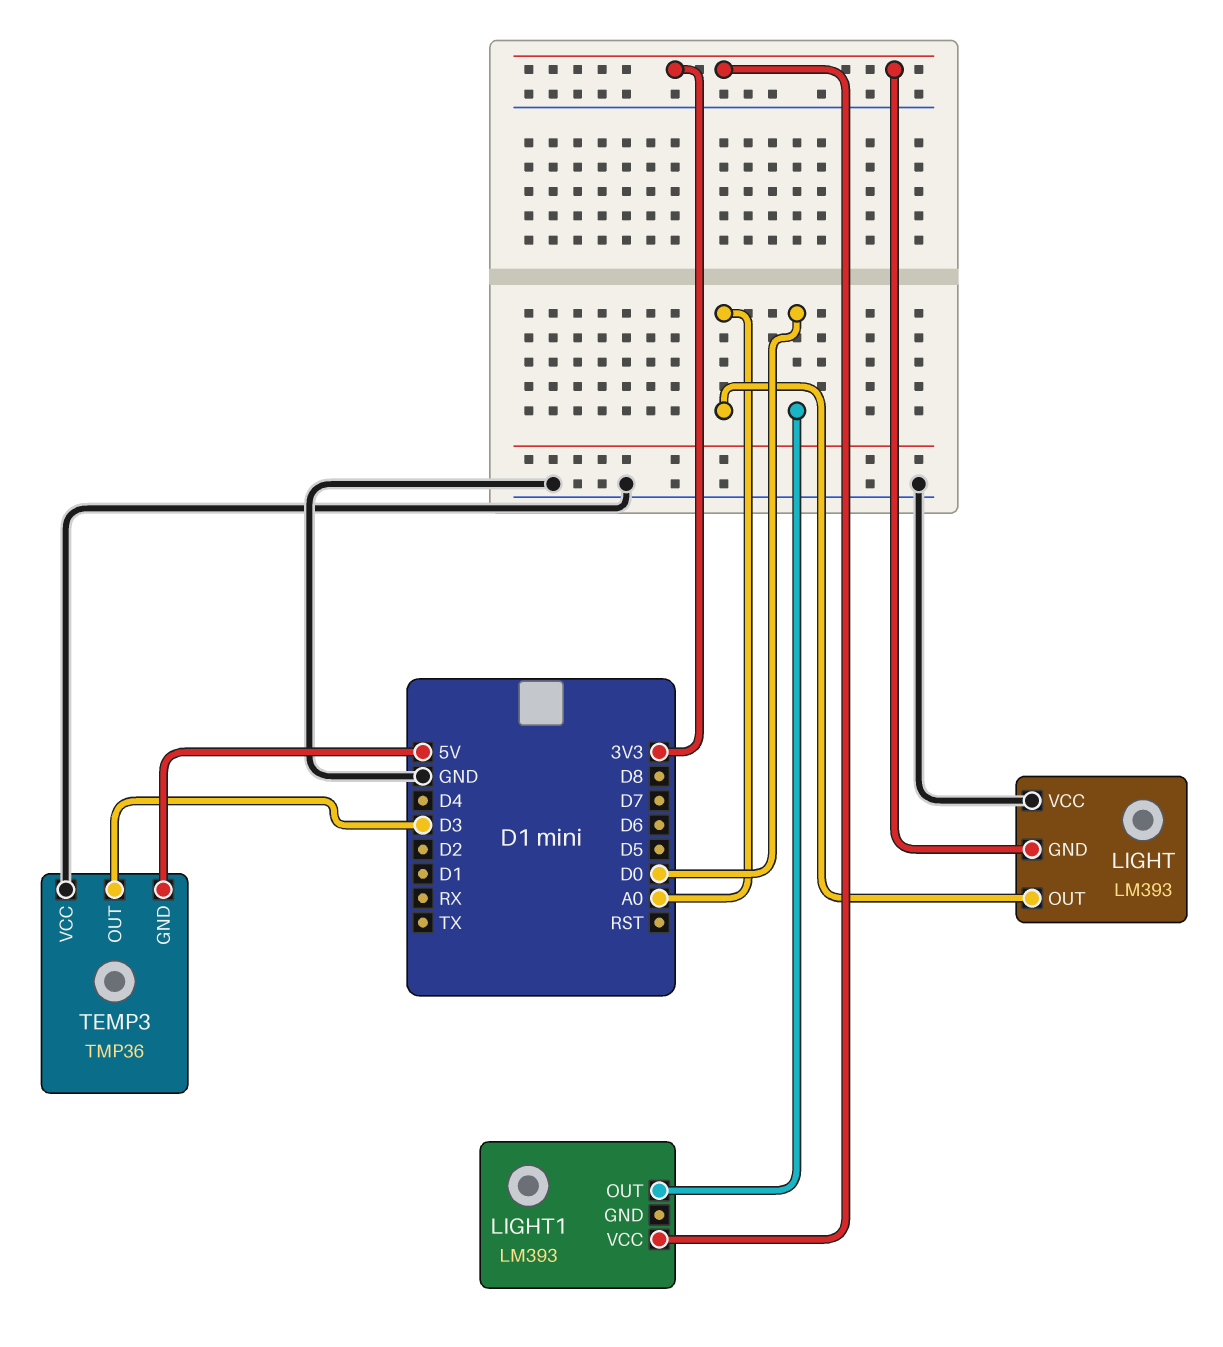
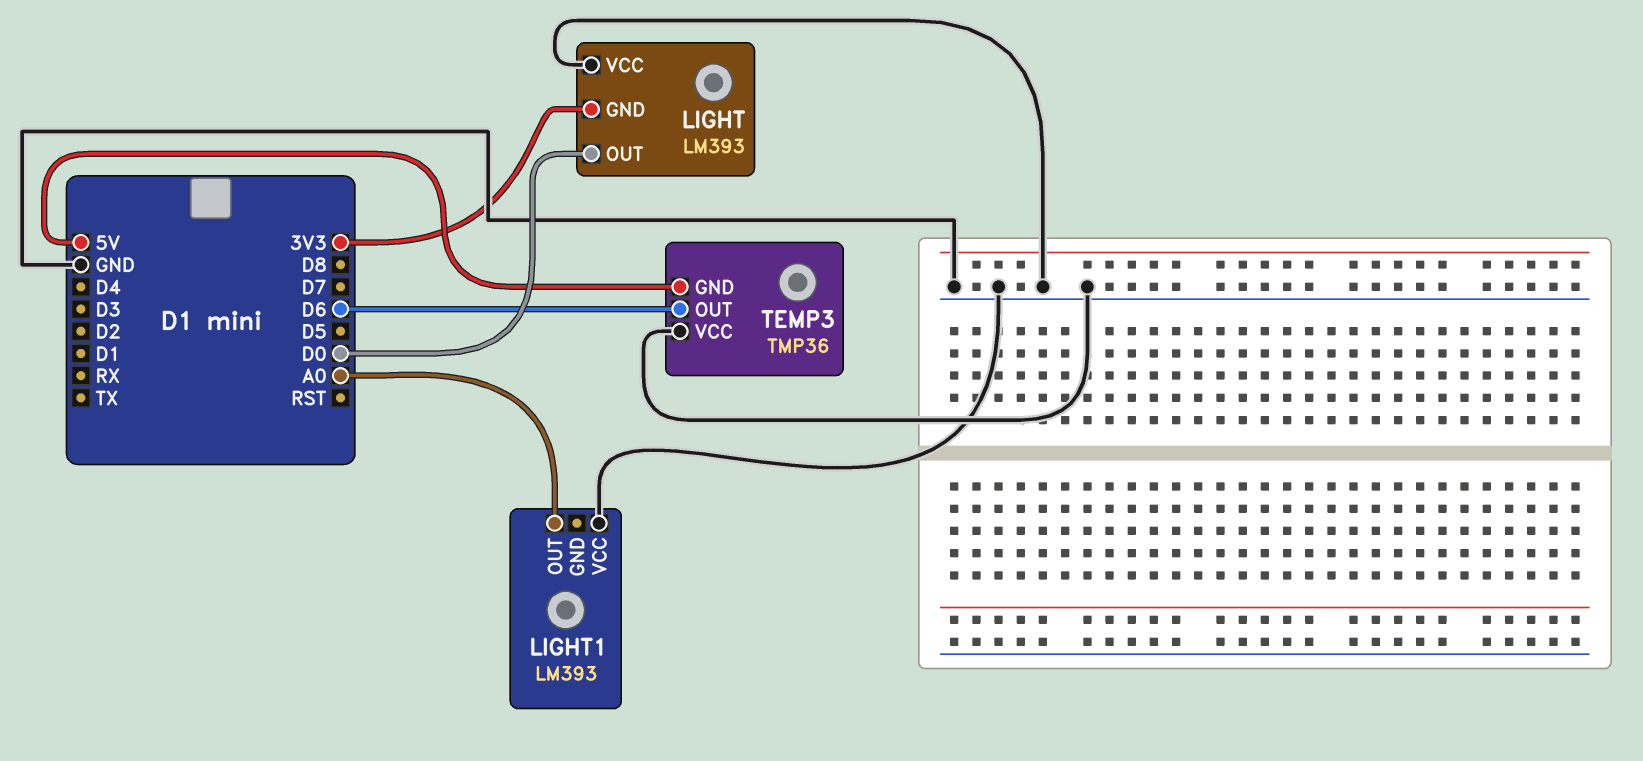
LIGHT pin OUT: A0 -> D0
LIGHT1 pin OUT: D0 -> A0
LIGHT1 pin VCC: 3V3 -> GND
TEMP3 pin OUT: D3 -> D6

